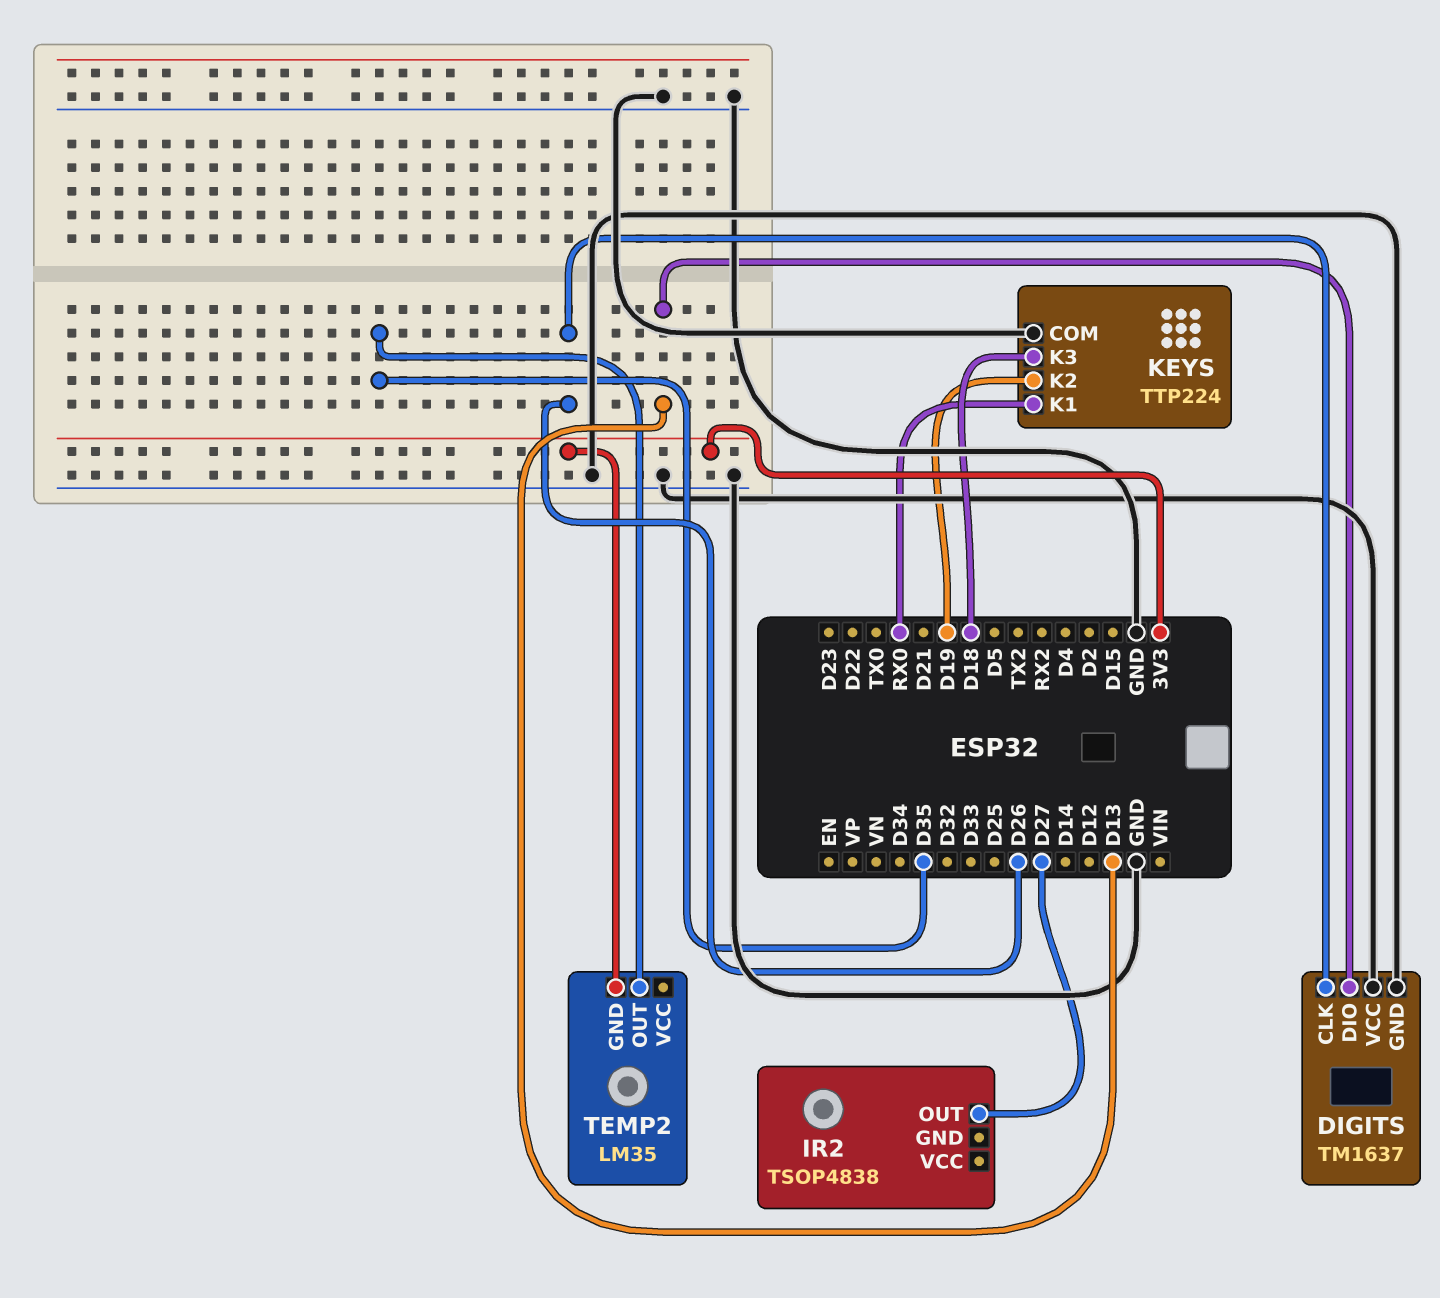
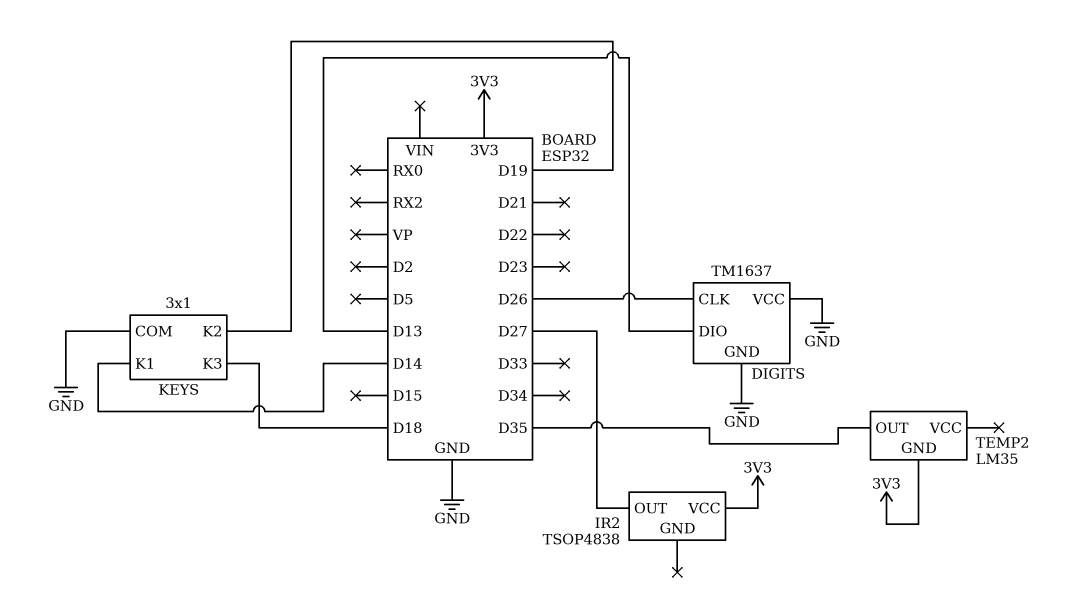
IR2 pin VCC: none -> 3V3
KEYS: TTP224 -> 3x1
KEYS pin K1: RX0 -> D14

